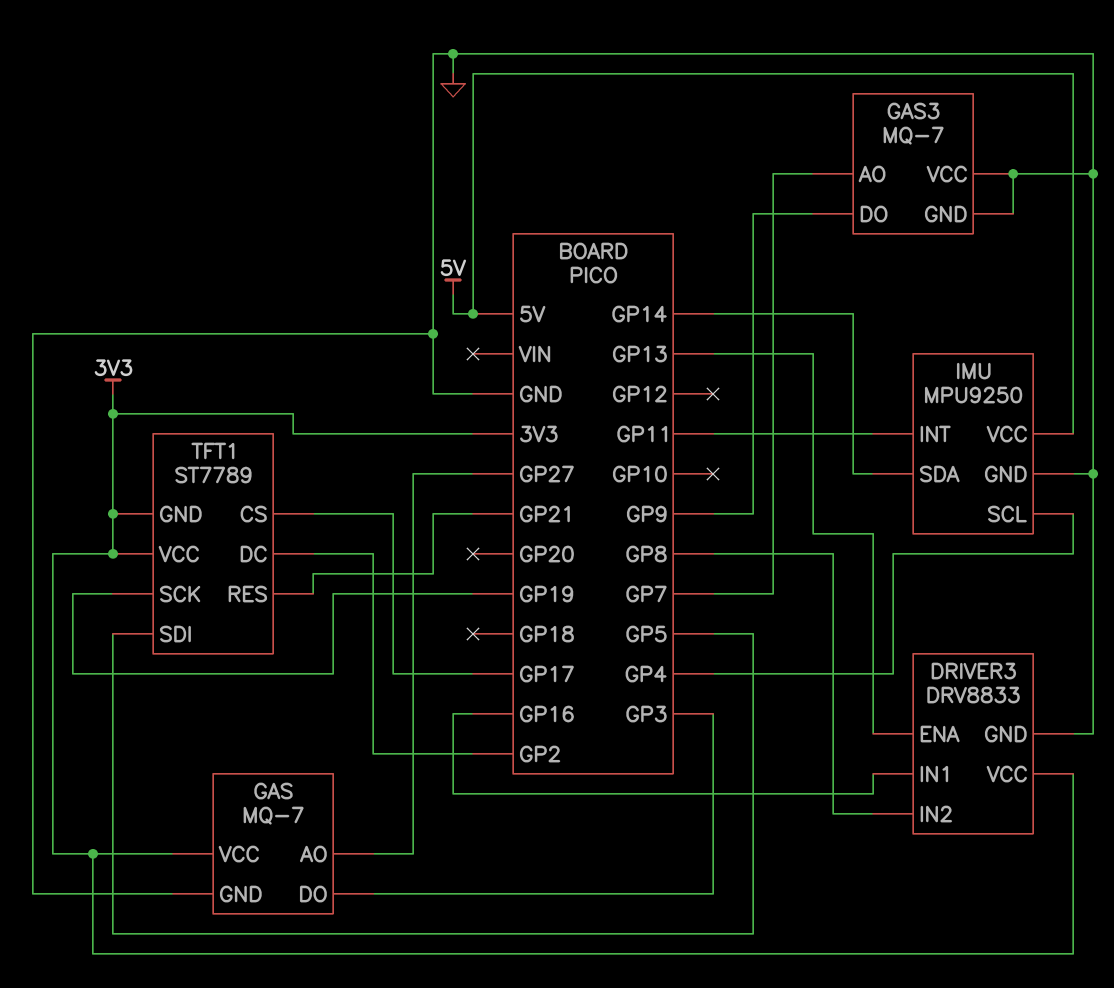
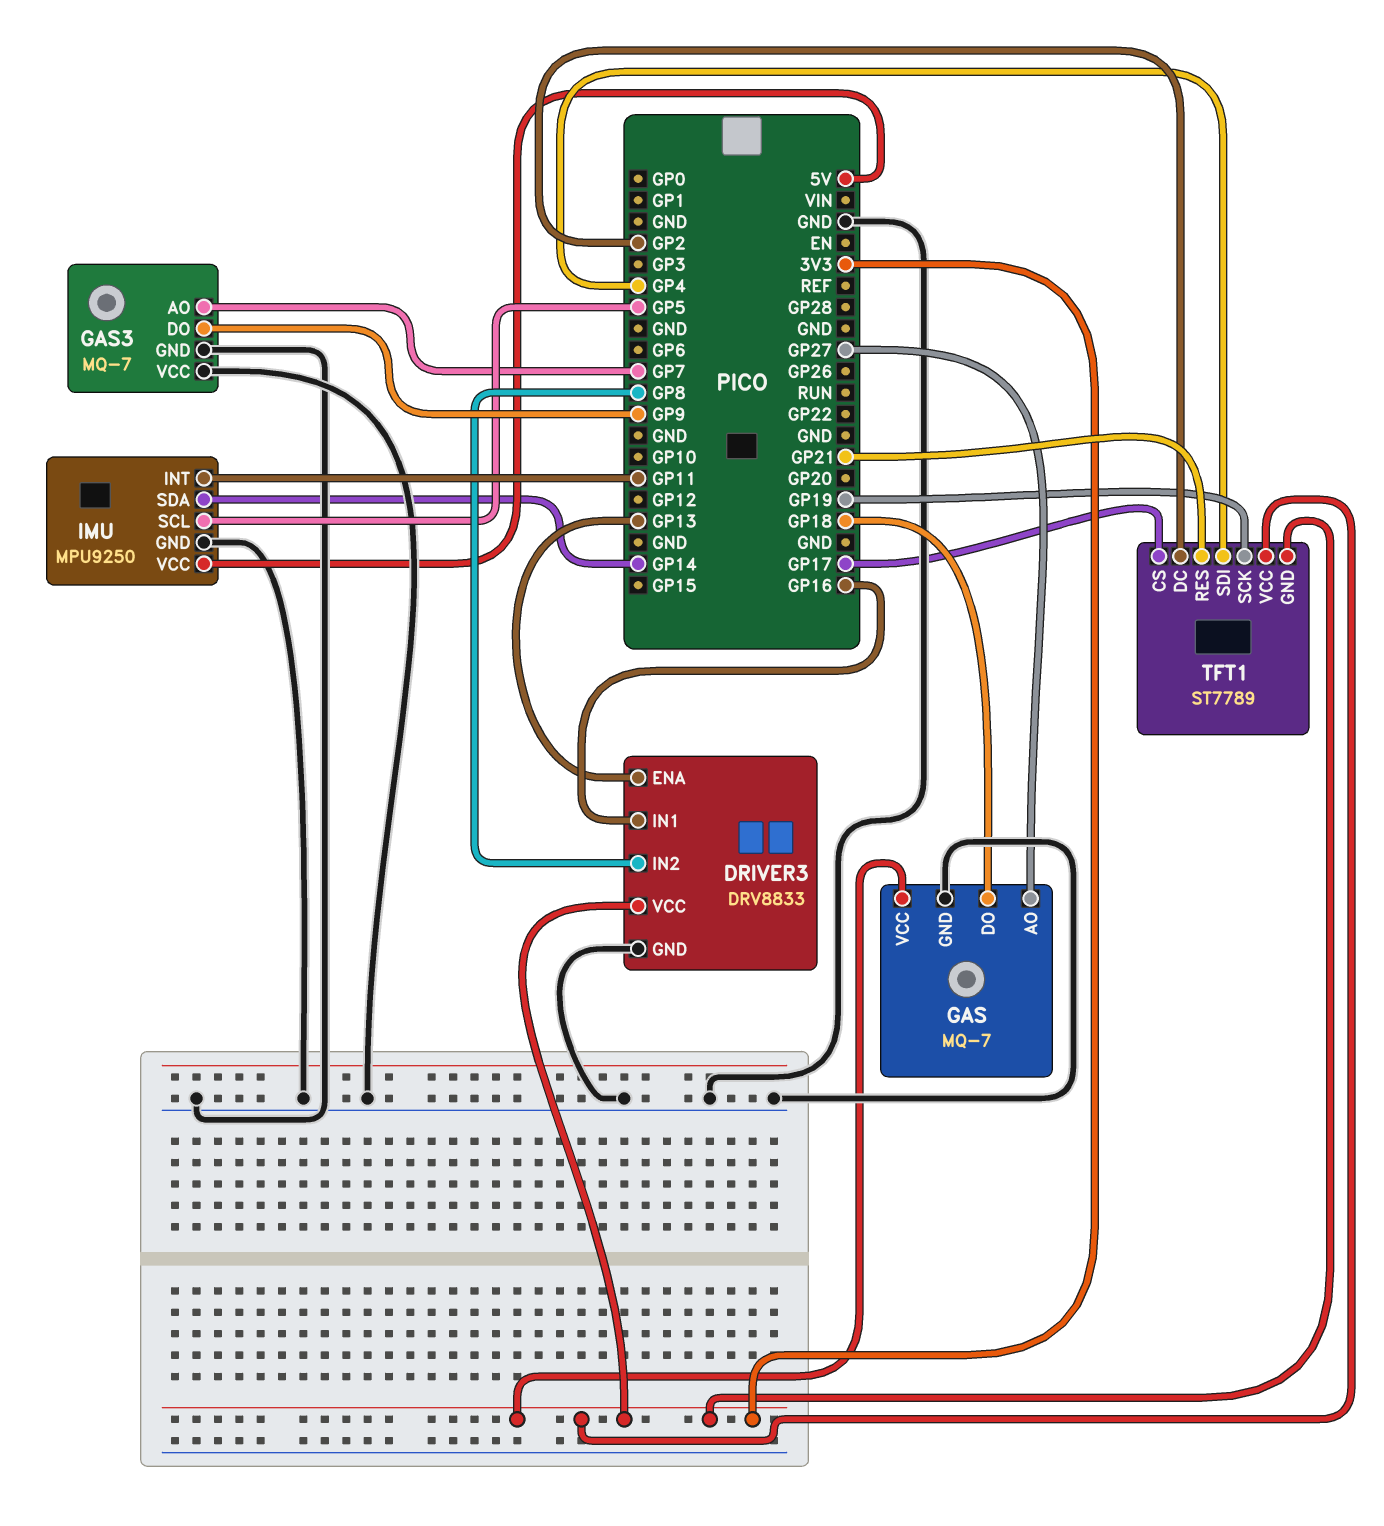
GAS pin DO: GP3 -> GP18
IMU pin SCL: GP4 -> GP5
TFT1 pin SDI: GP5 -> GP4

